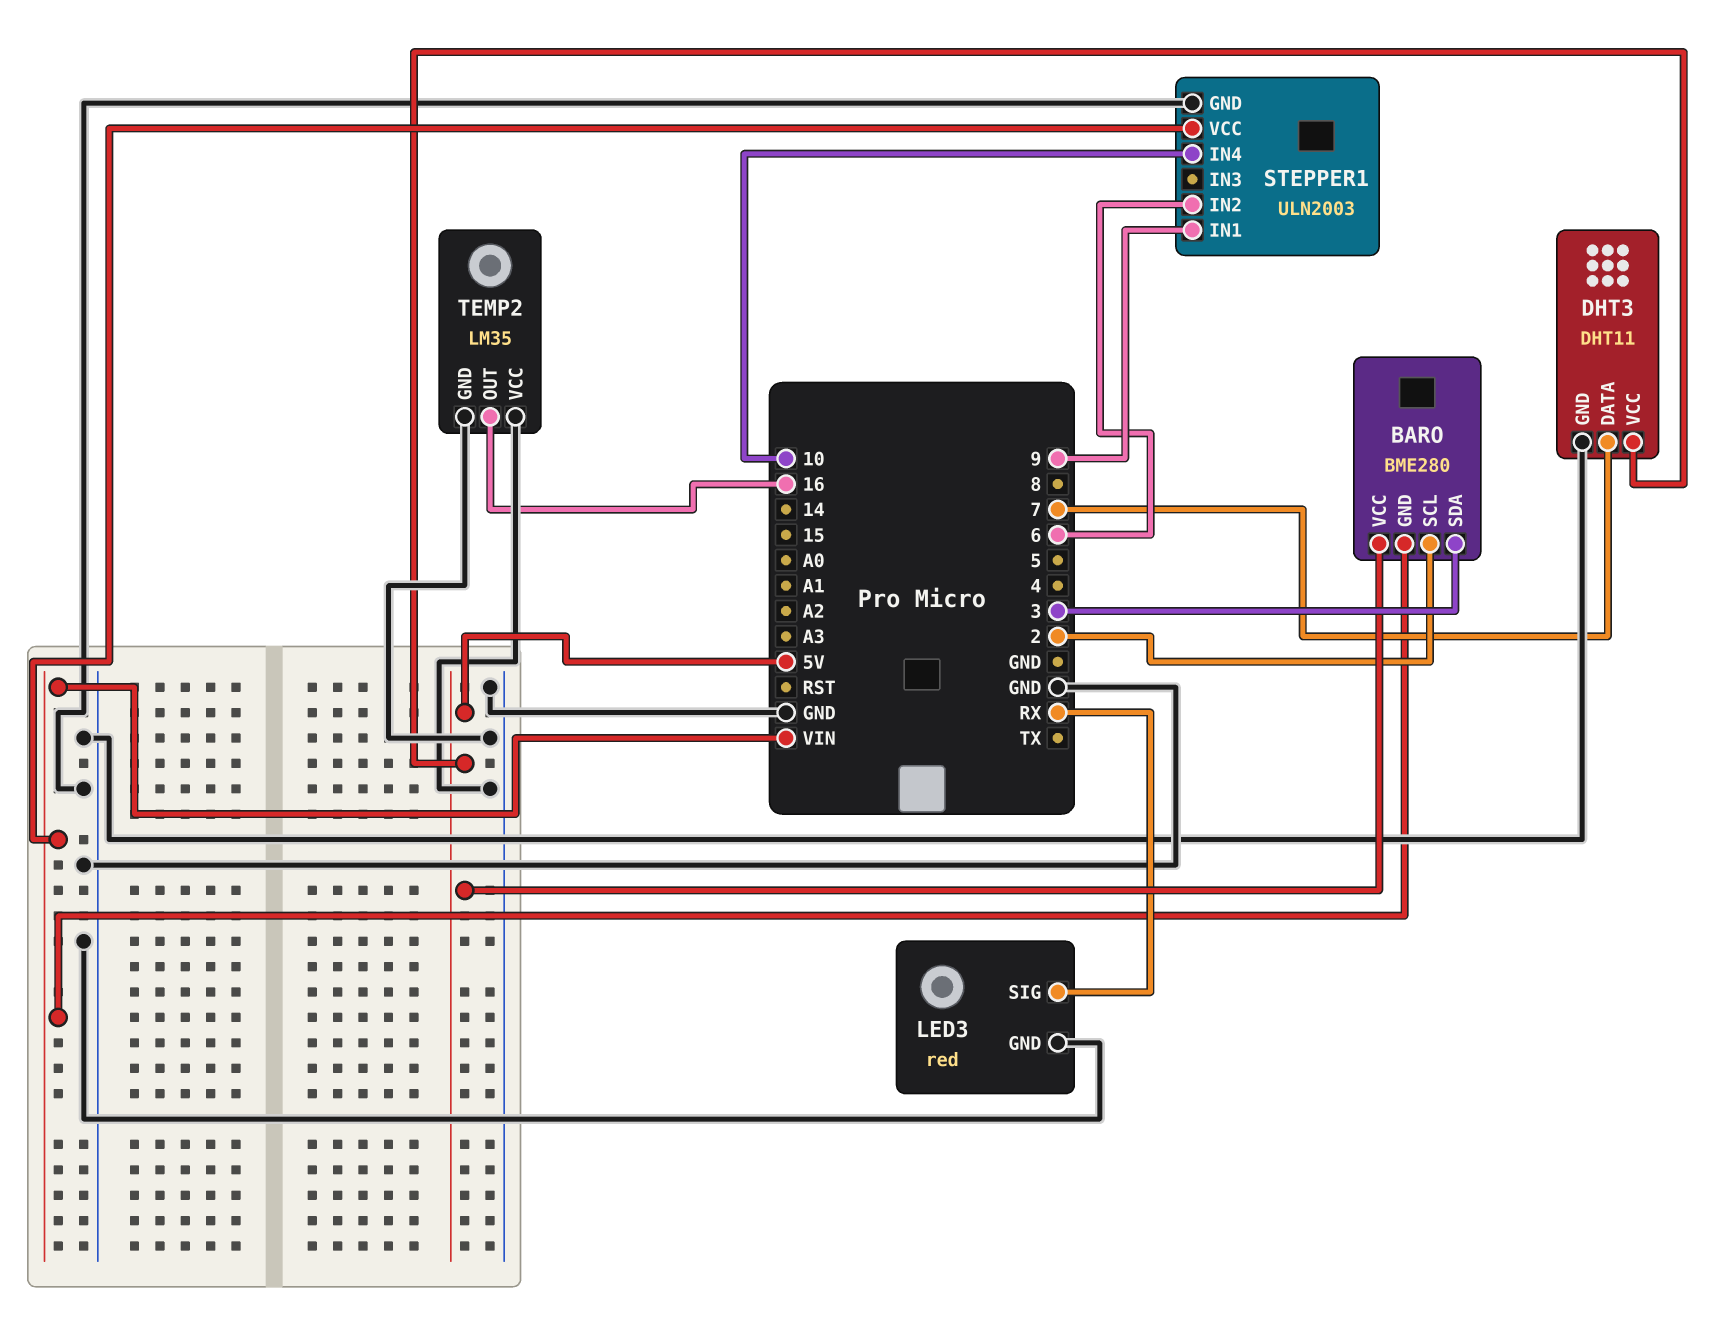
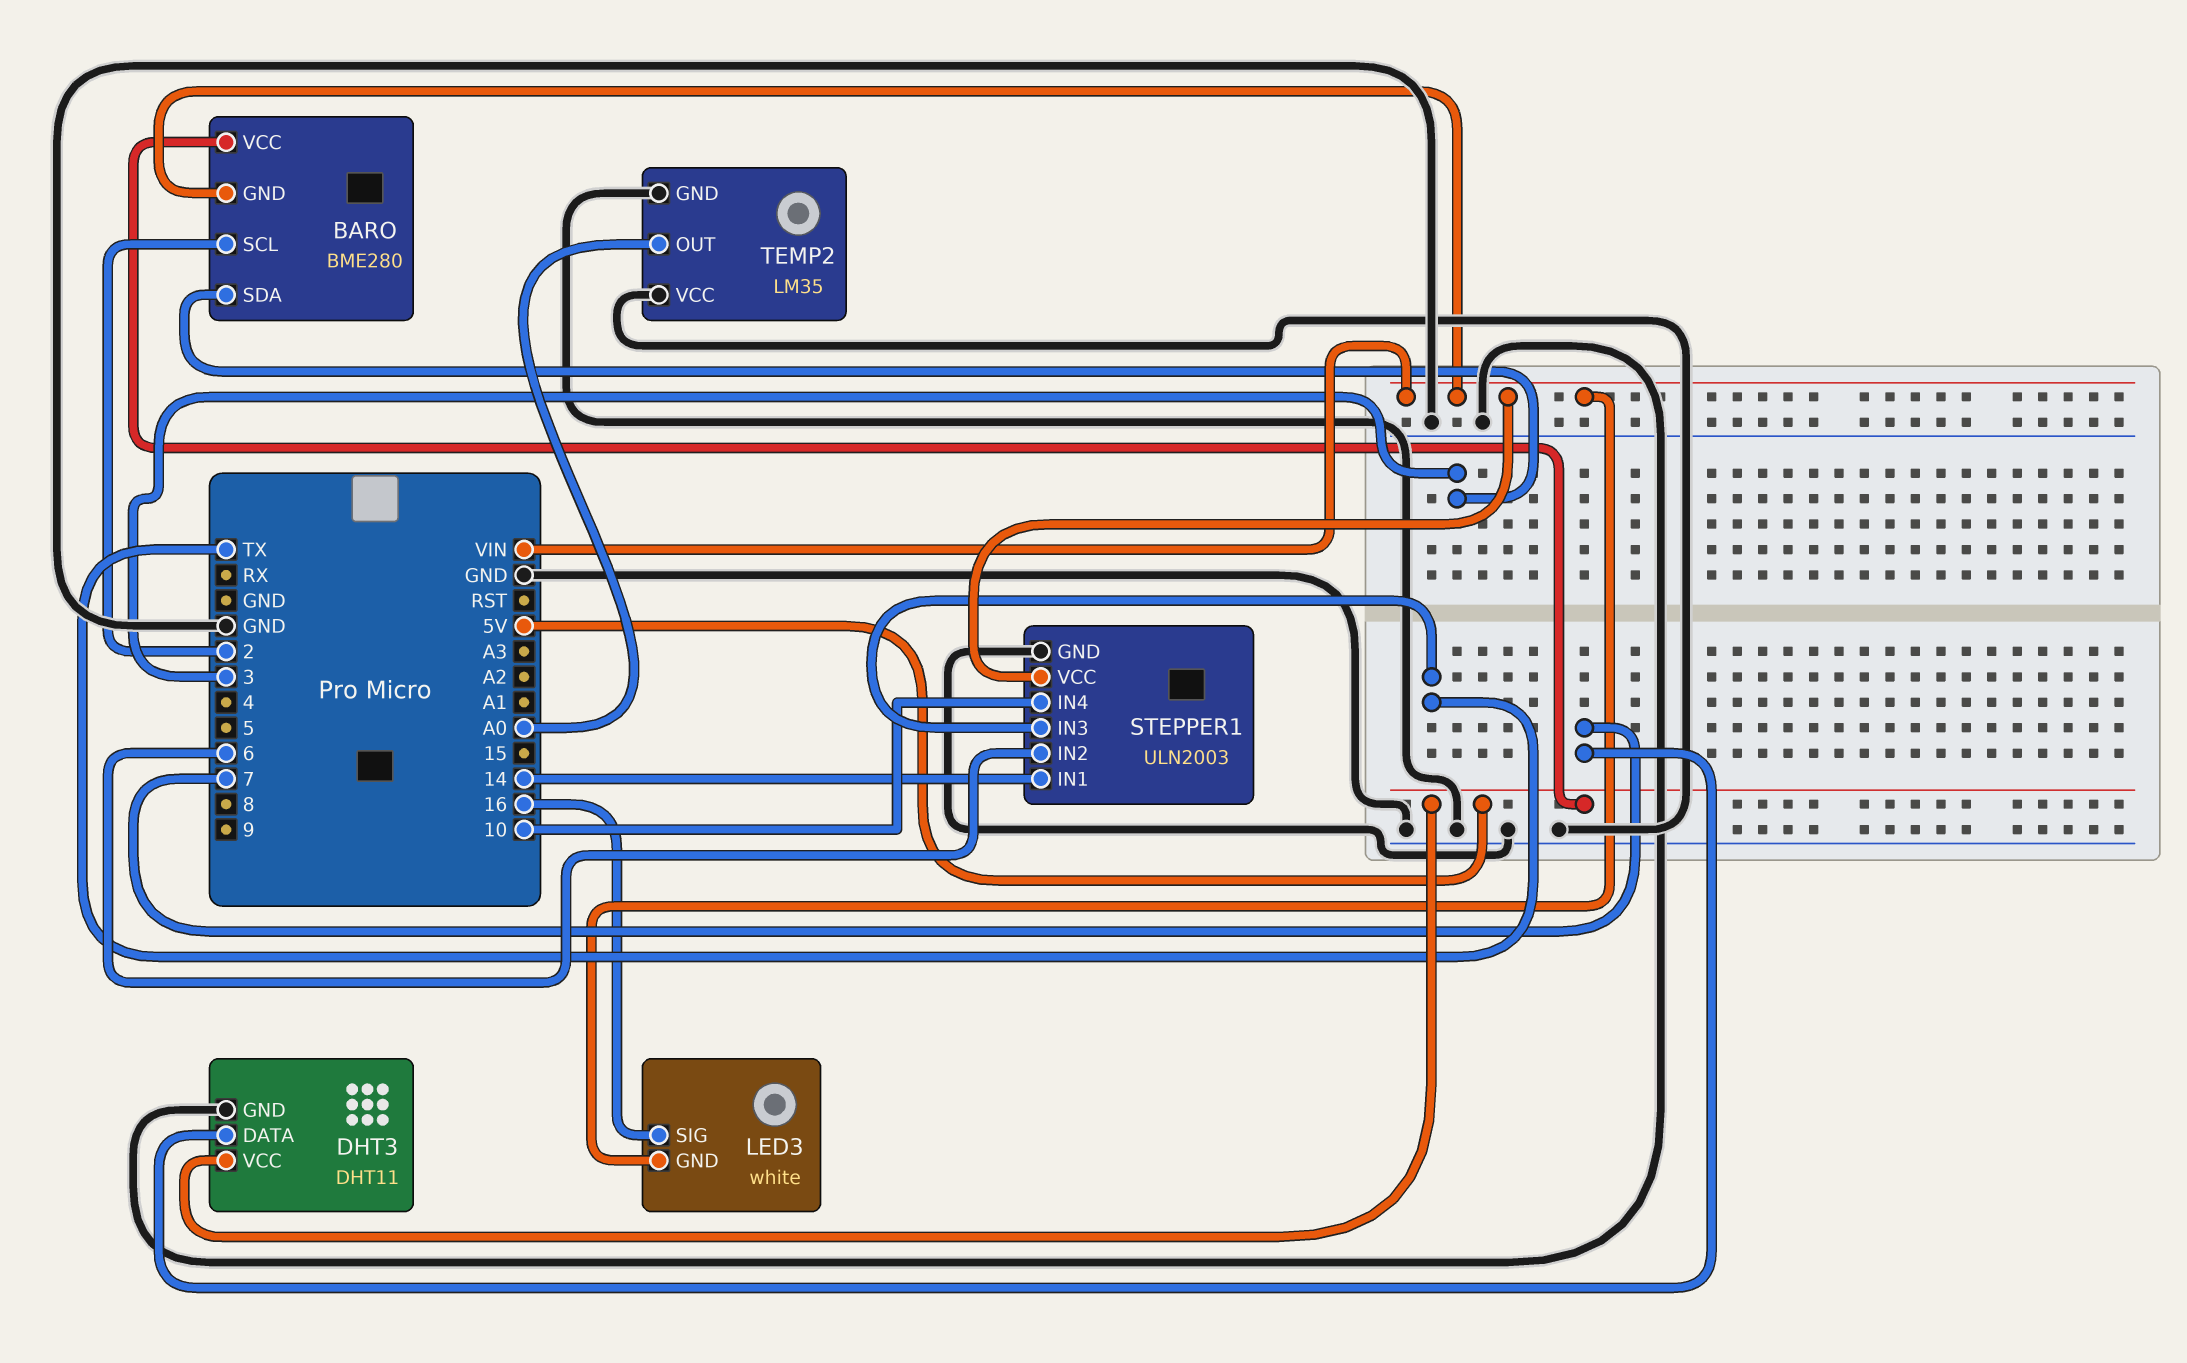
LED3: red -> white
LED3 pin GND: GND -> VIN
LED3 pin SIG: RX -> 16
STEPPER1 pin IN1: 9 -> 14
STEPPER1 pin IN3: none -> TX
TEMP2 pin OUT: 16 -> A0

